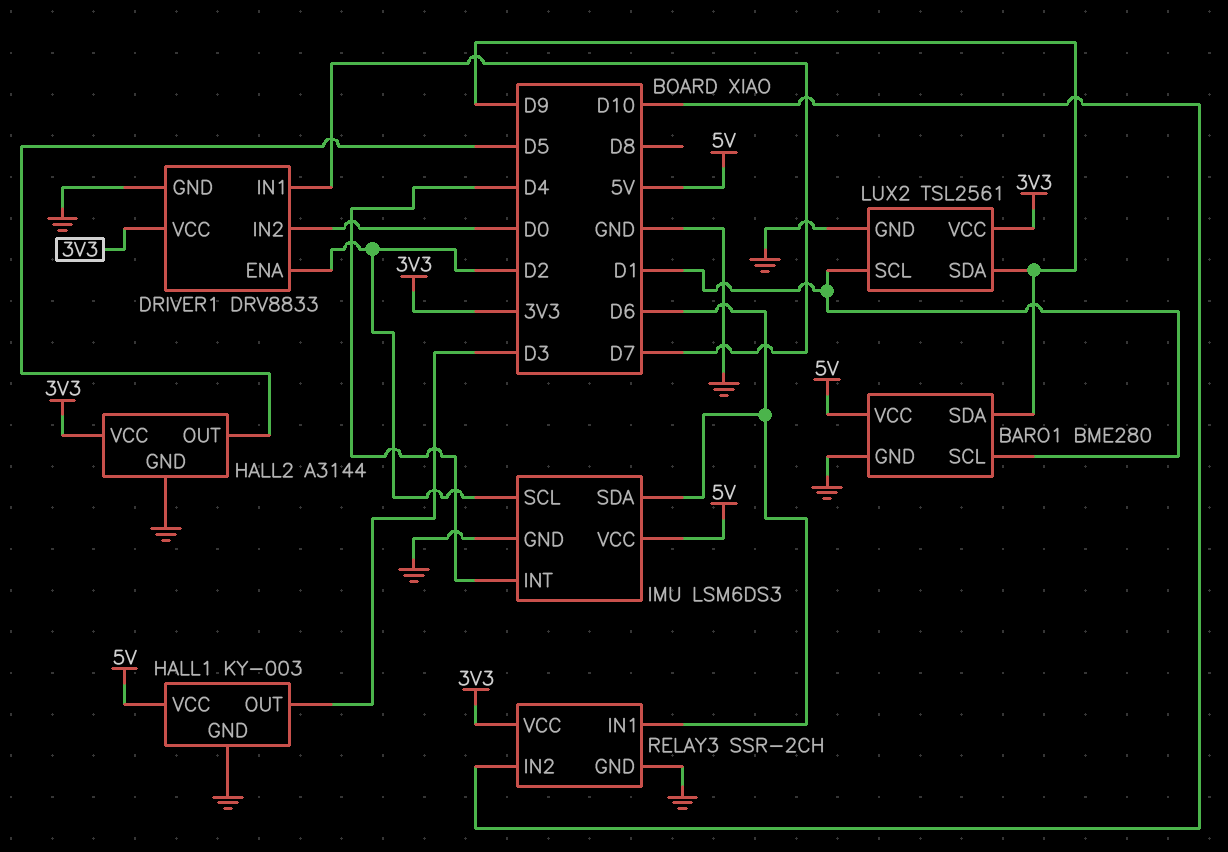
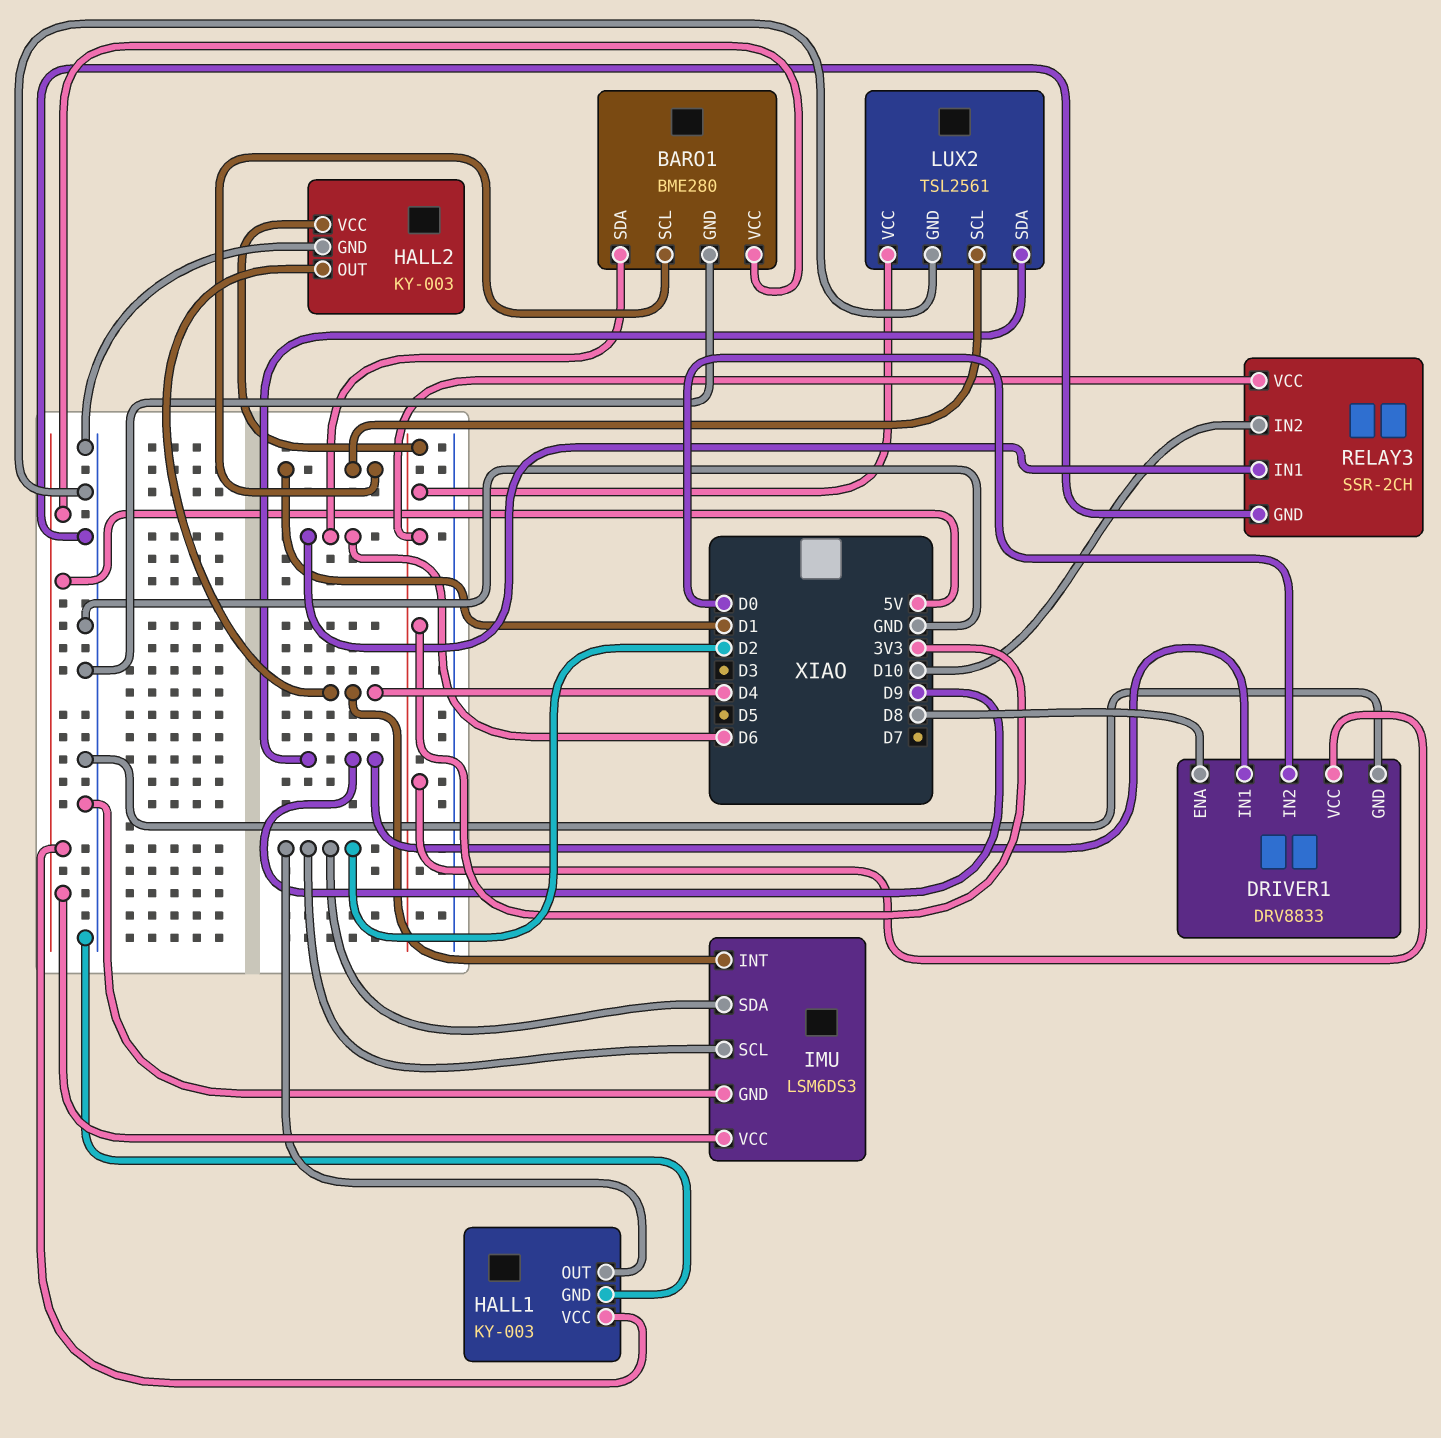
BARO1 pin SDA: D9 -> D6
DRIVER1 pin ENA: D2 -> D8
DRIVER1 pin IN1: D7 -> D9
HALL1 pin OUT: D3 -> D2
HALL2: A3144 -> KY-003
HALL2 pin OUT: D5 -> D4
IMU pin SDA: D6 -> D2

